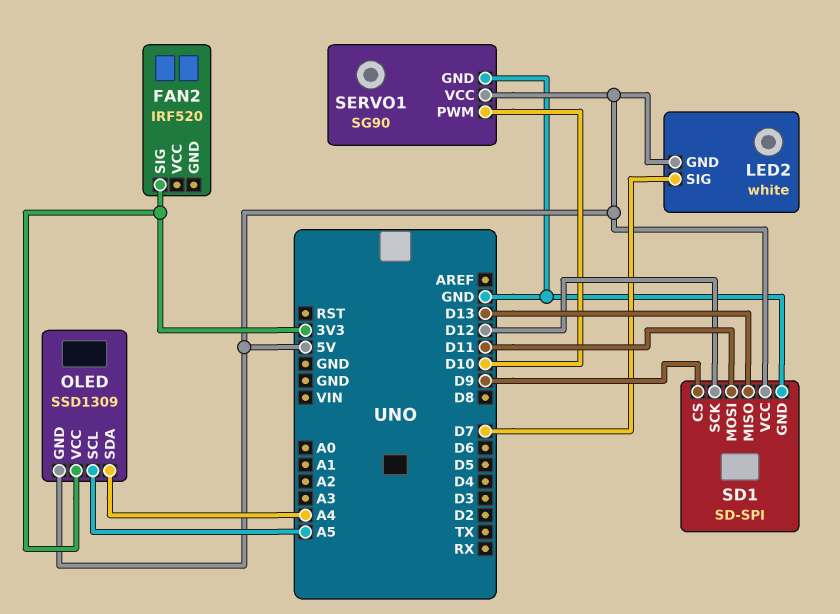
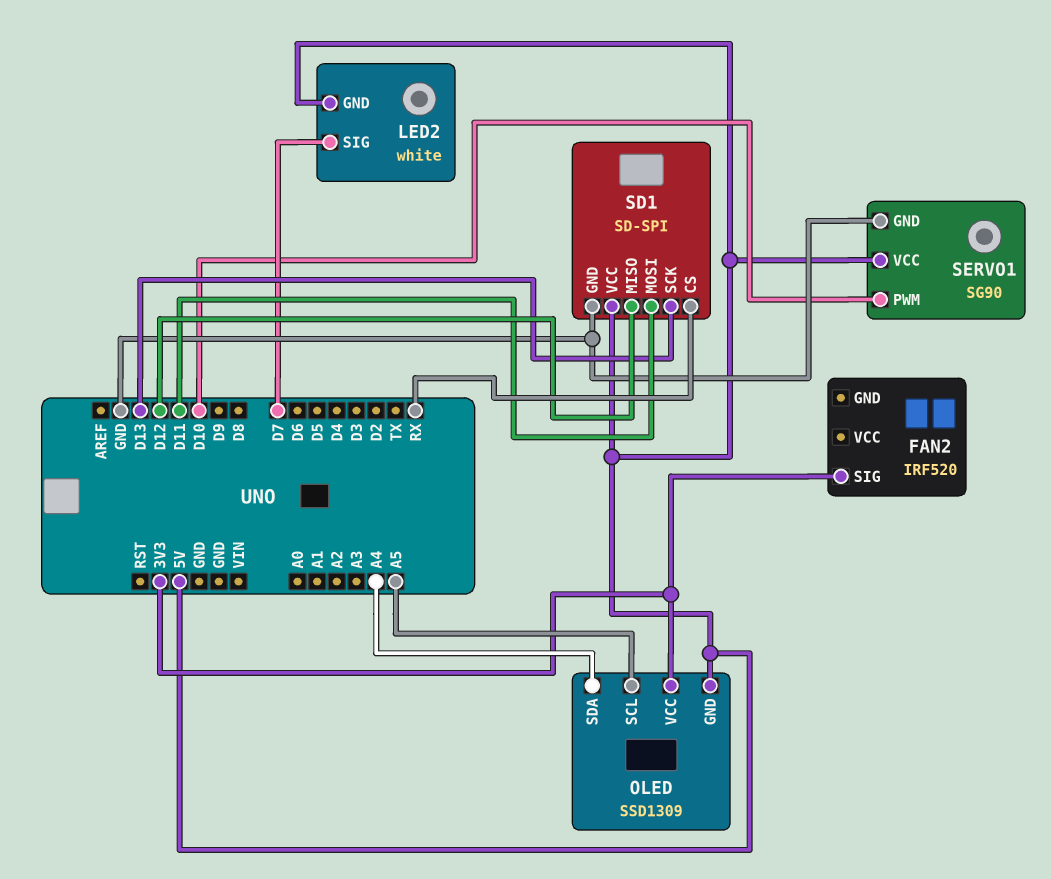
SD1 pin CS: D9 -> RX
SD1 pin MISO: D13 -> D12
SD1 pin SCK: D12 -> D13

